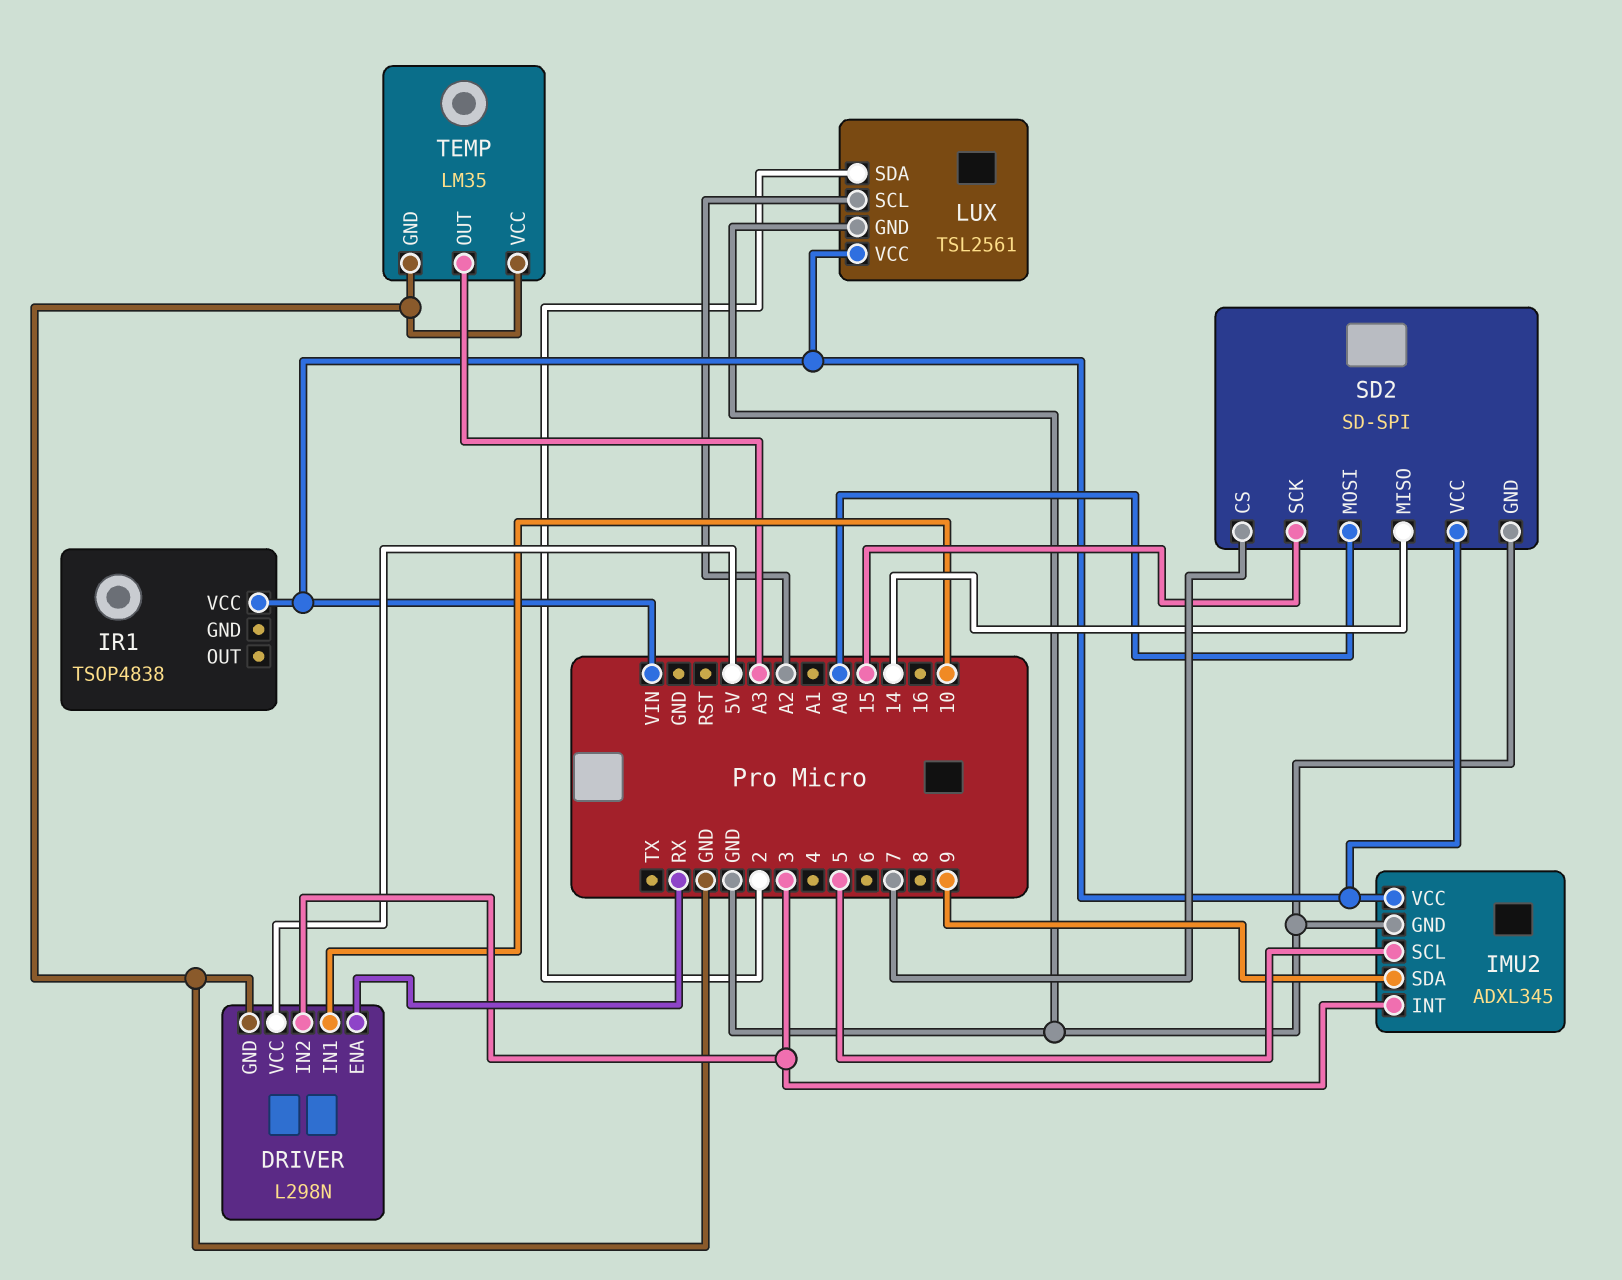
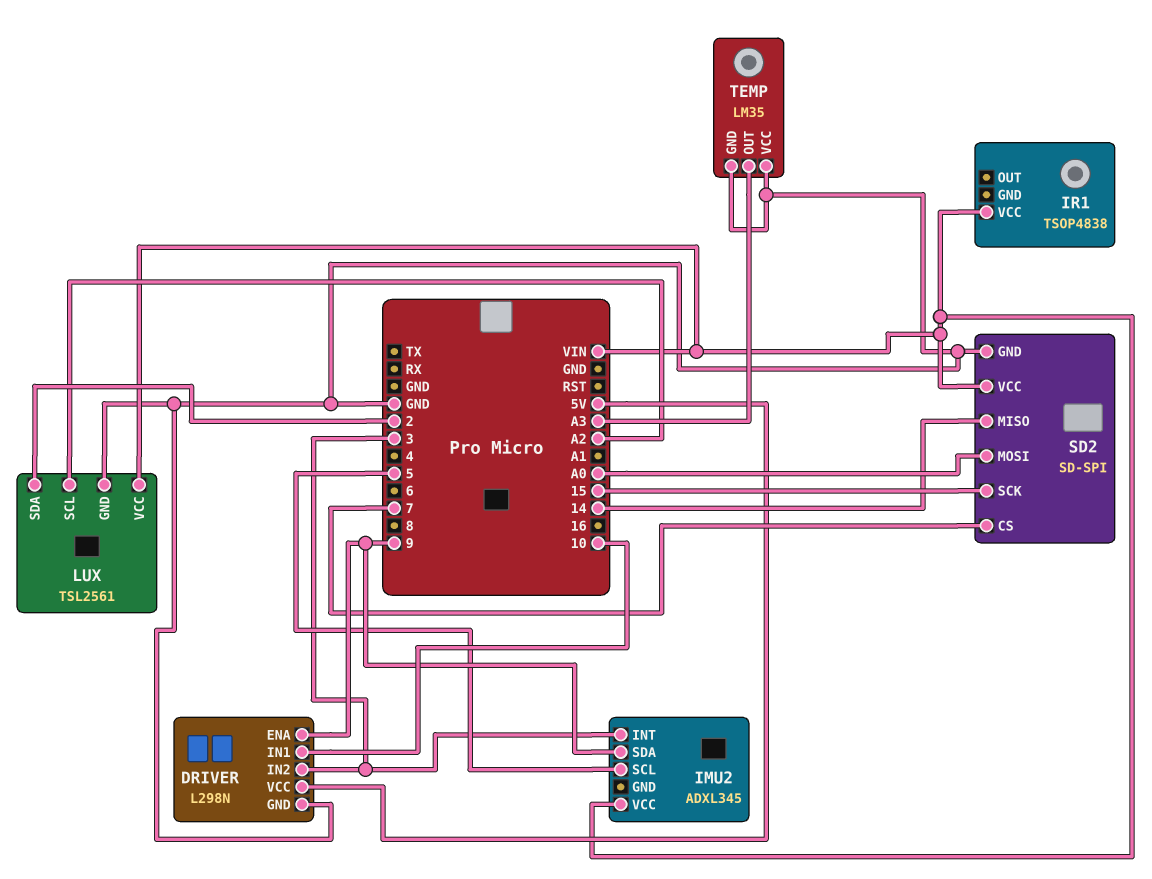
DRIVER pin ENA: RX -> 9
IMU2 pin GND: GND -> none

